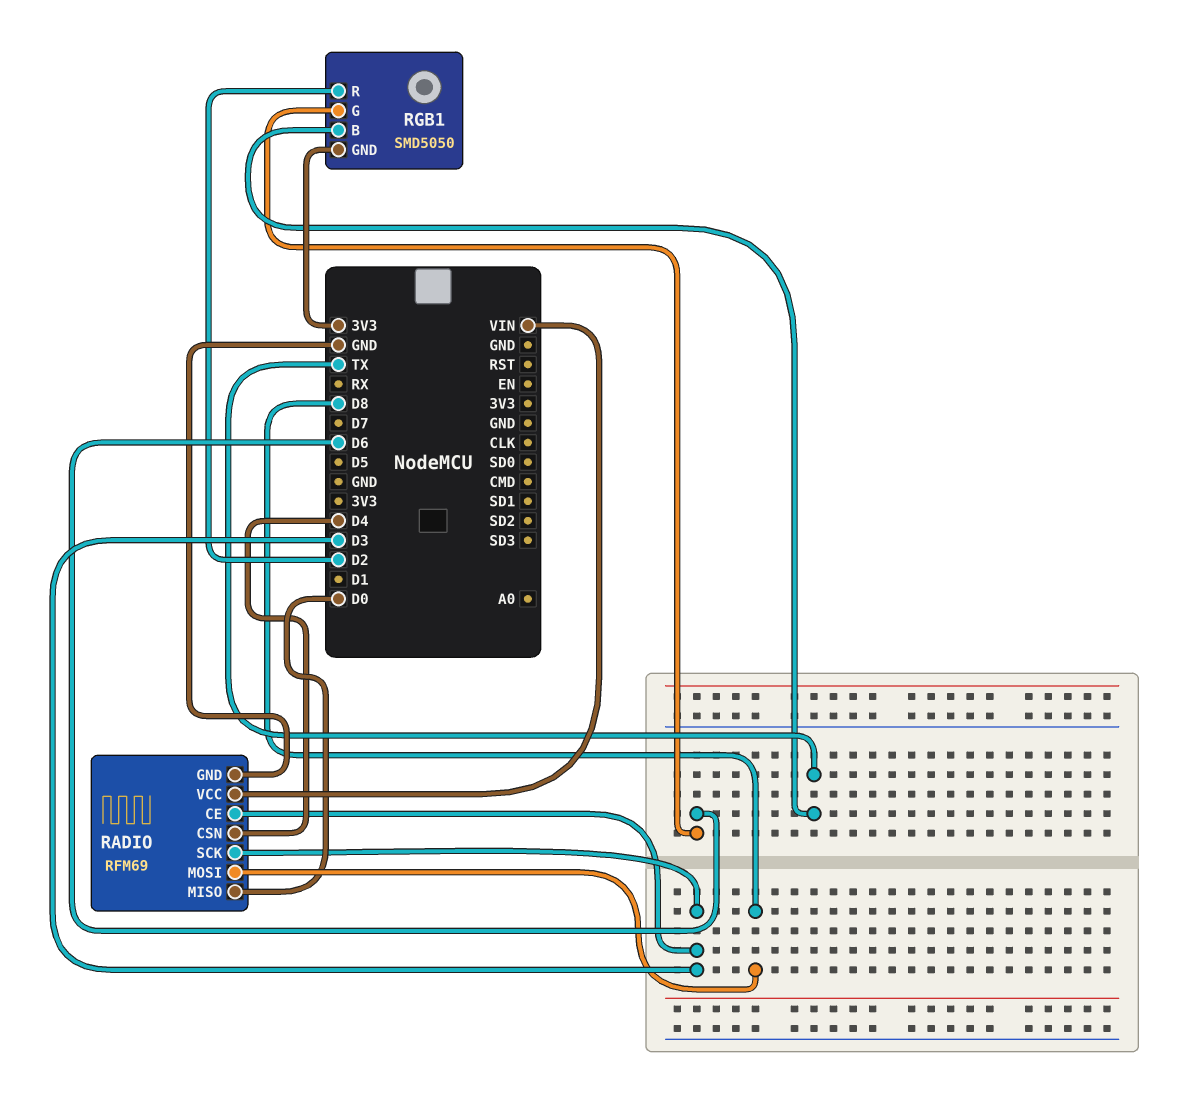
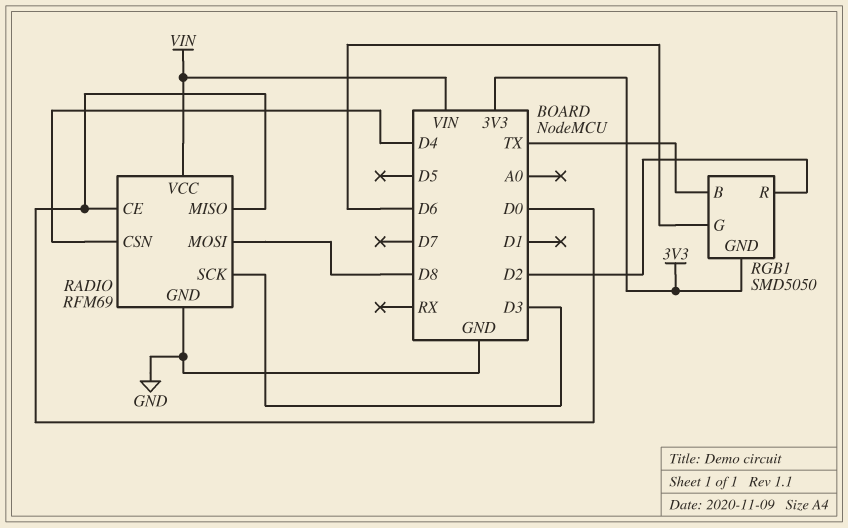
RADIO pin CE: D3 -> D0

